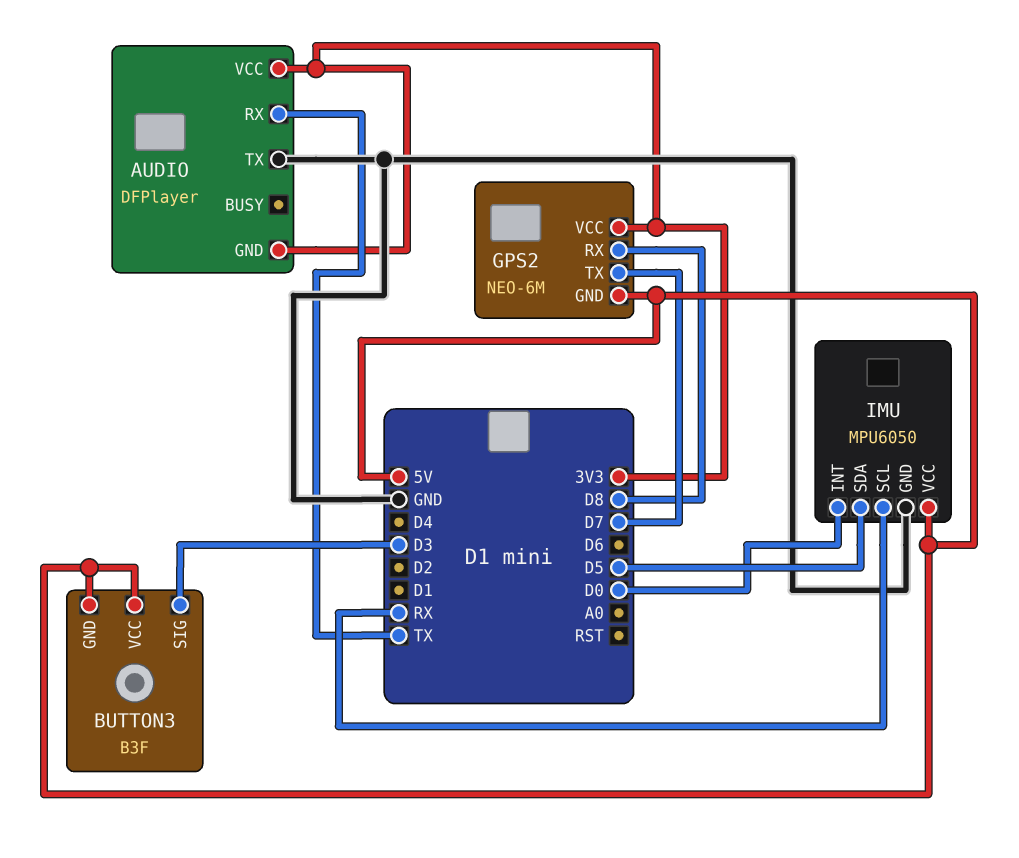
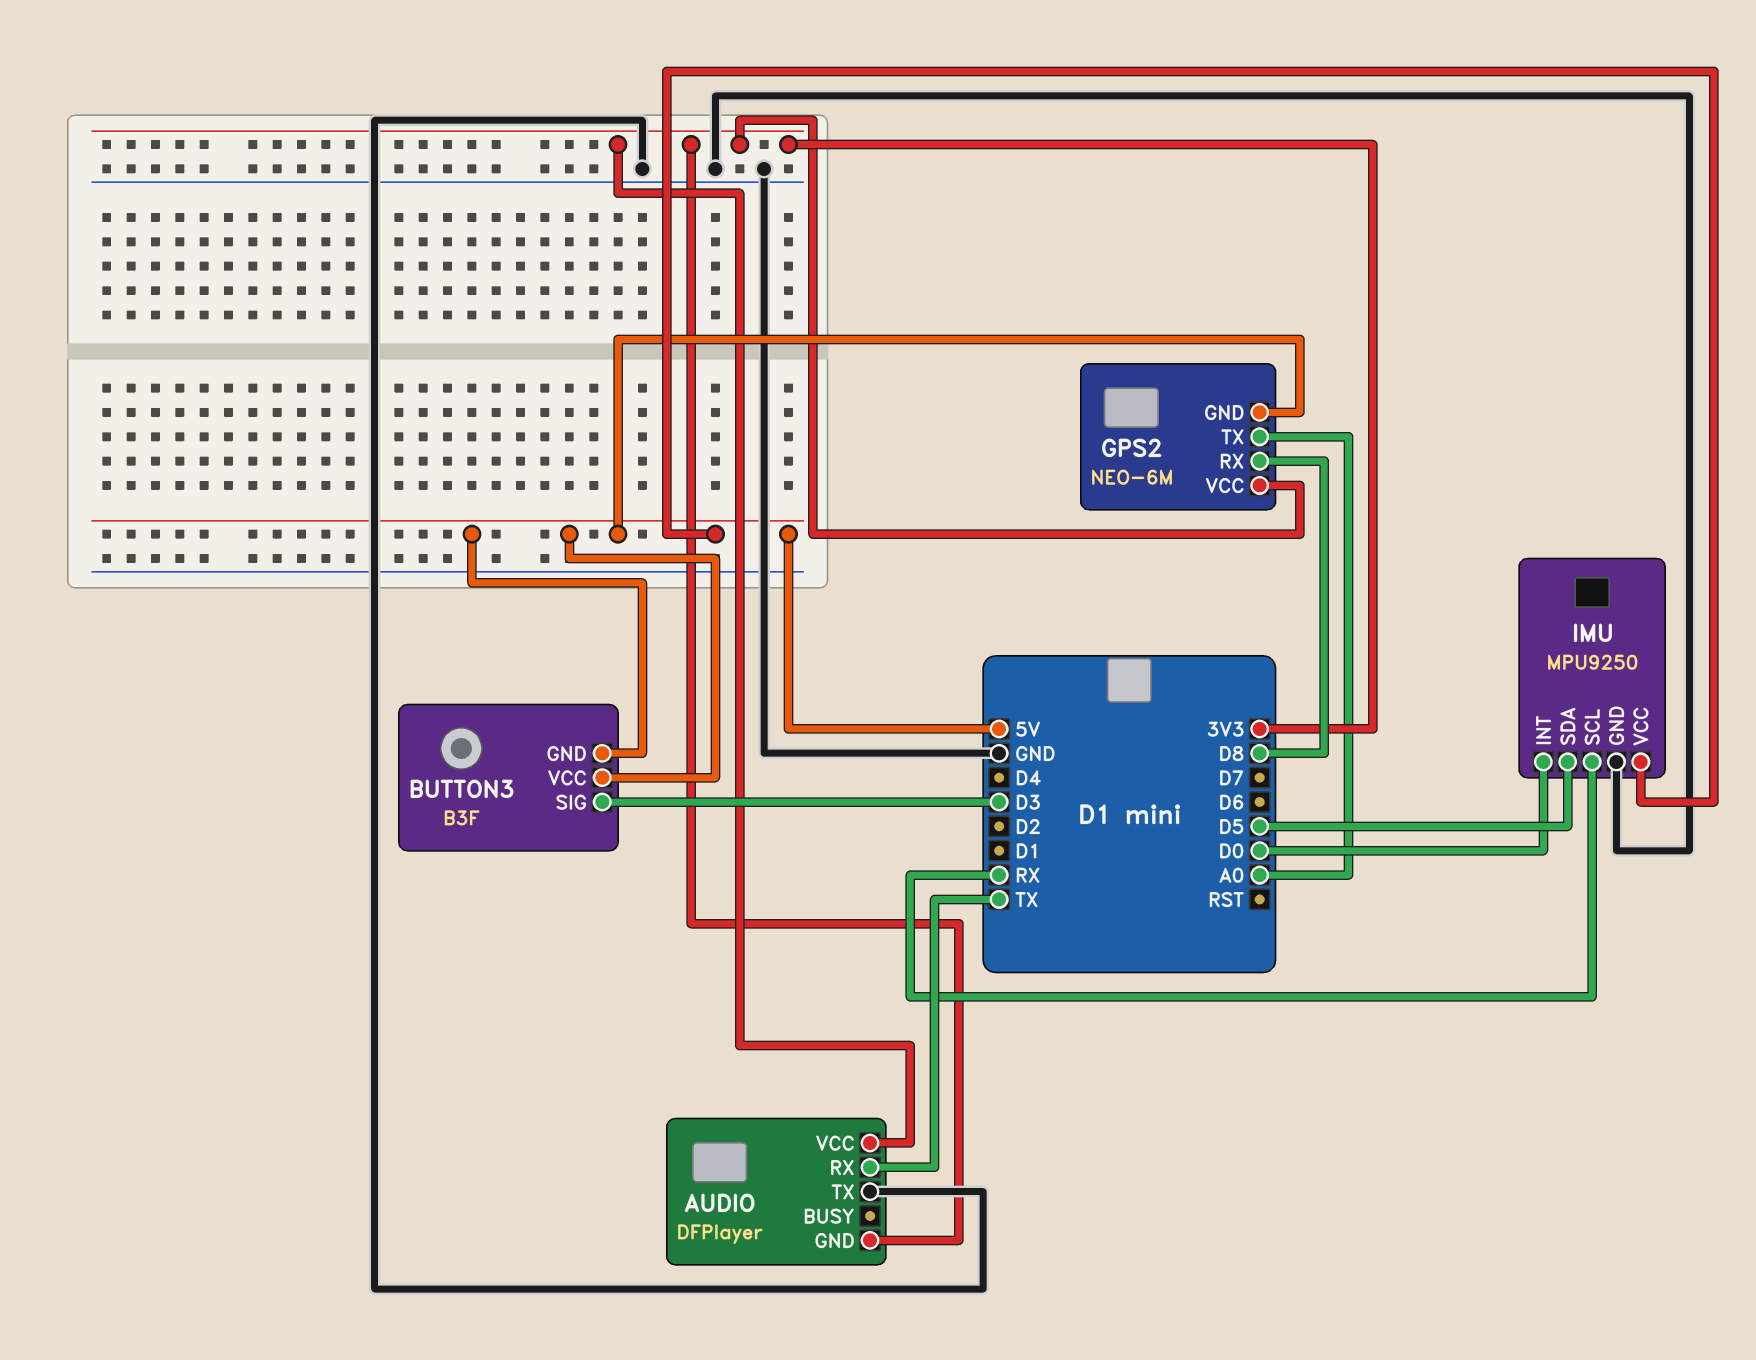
GPS2 pin TX: D7 -> A0
IMU: MPU6050 -> MPU9250

